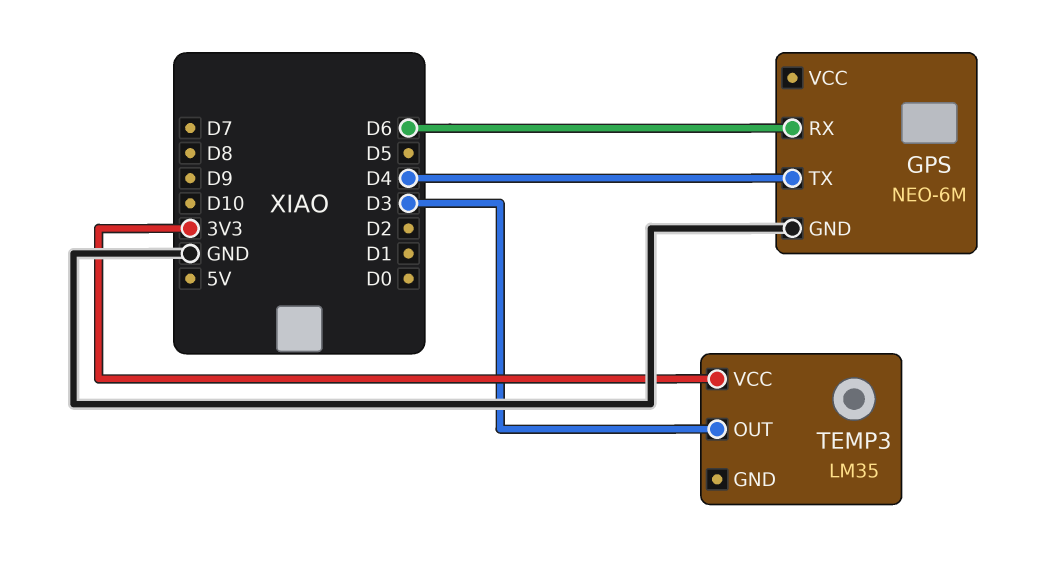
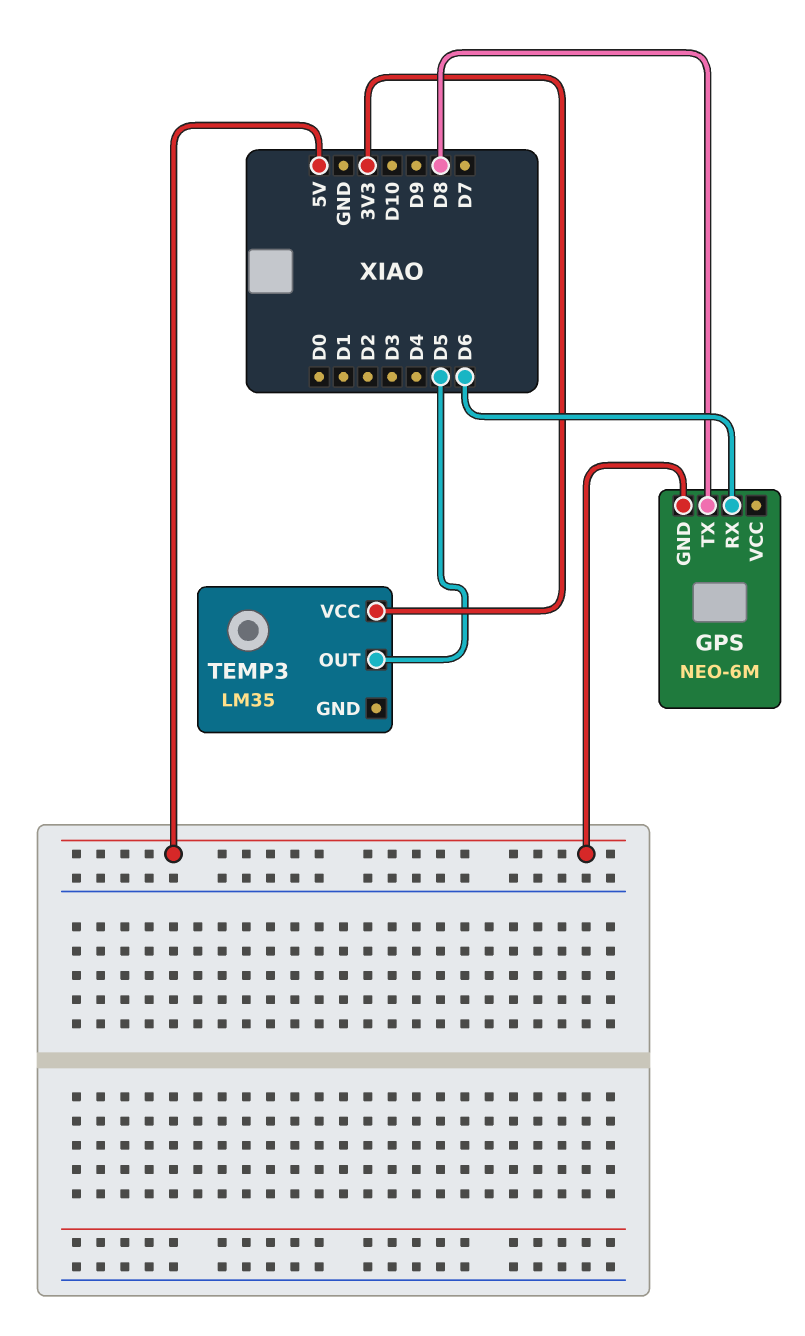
GPS pin GND: GND -> 5V
GPS pin TX: D4 -> D8
TEMP3 pin OUT: D3 -> D5

